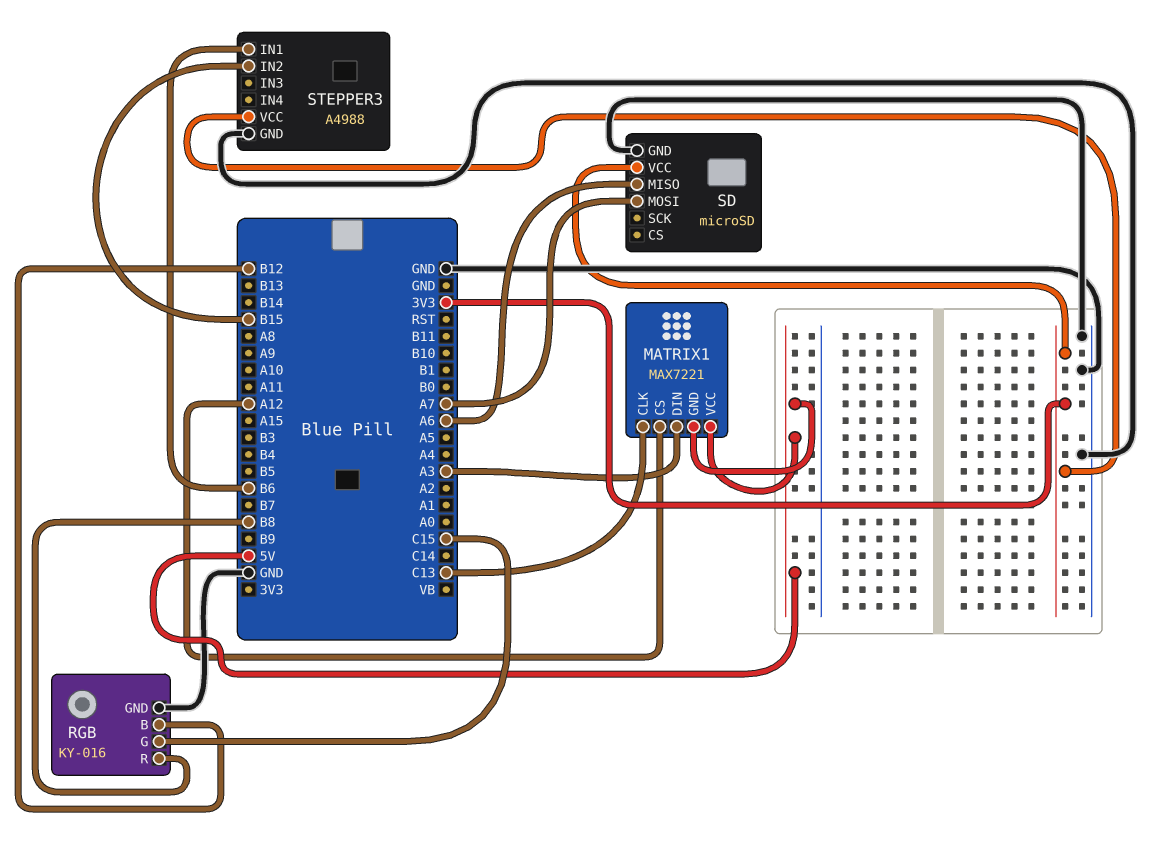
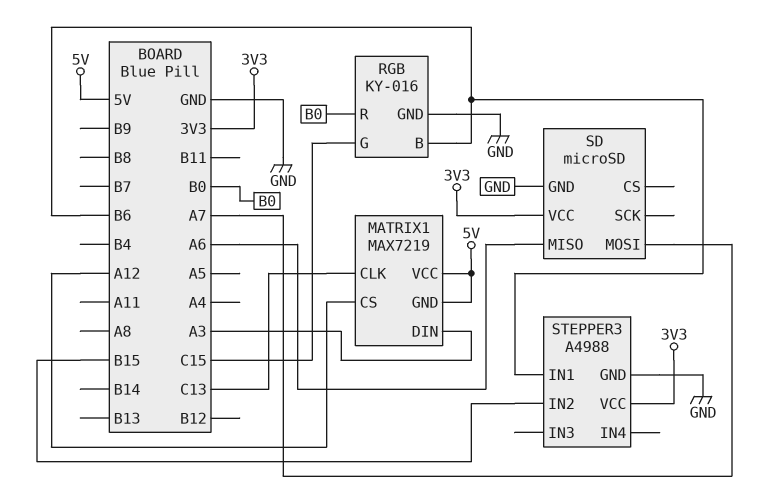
MATRIX1: MAX7221 -> MAX7219
RGB pin B: B12 -> B6
RGB pin R: B8 -> B0

